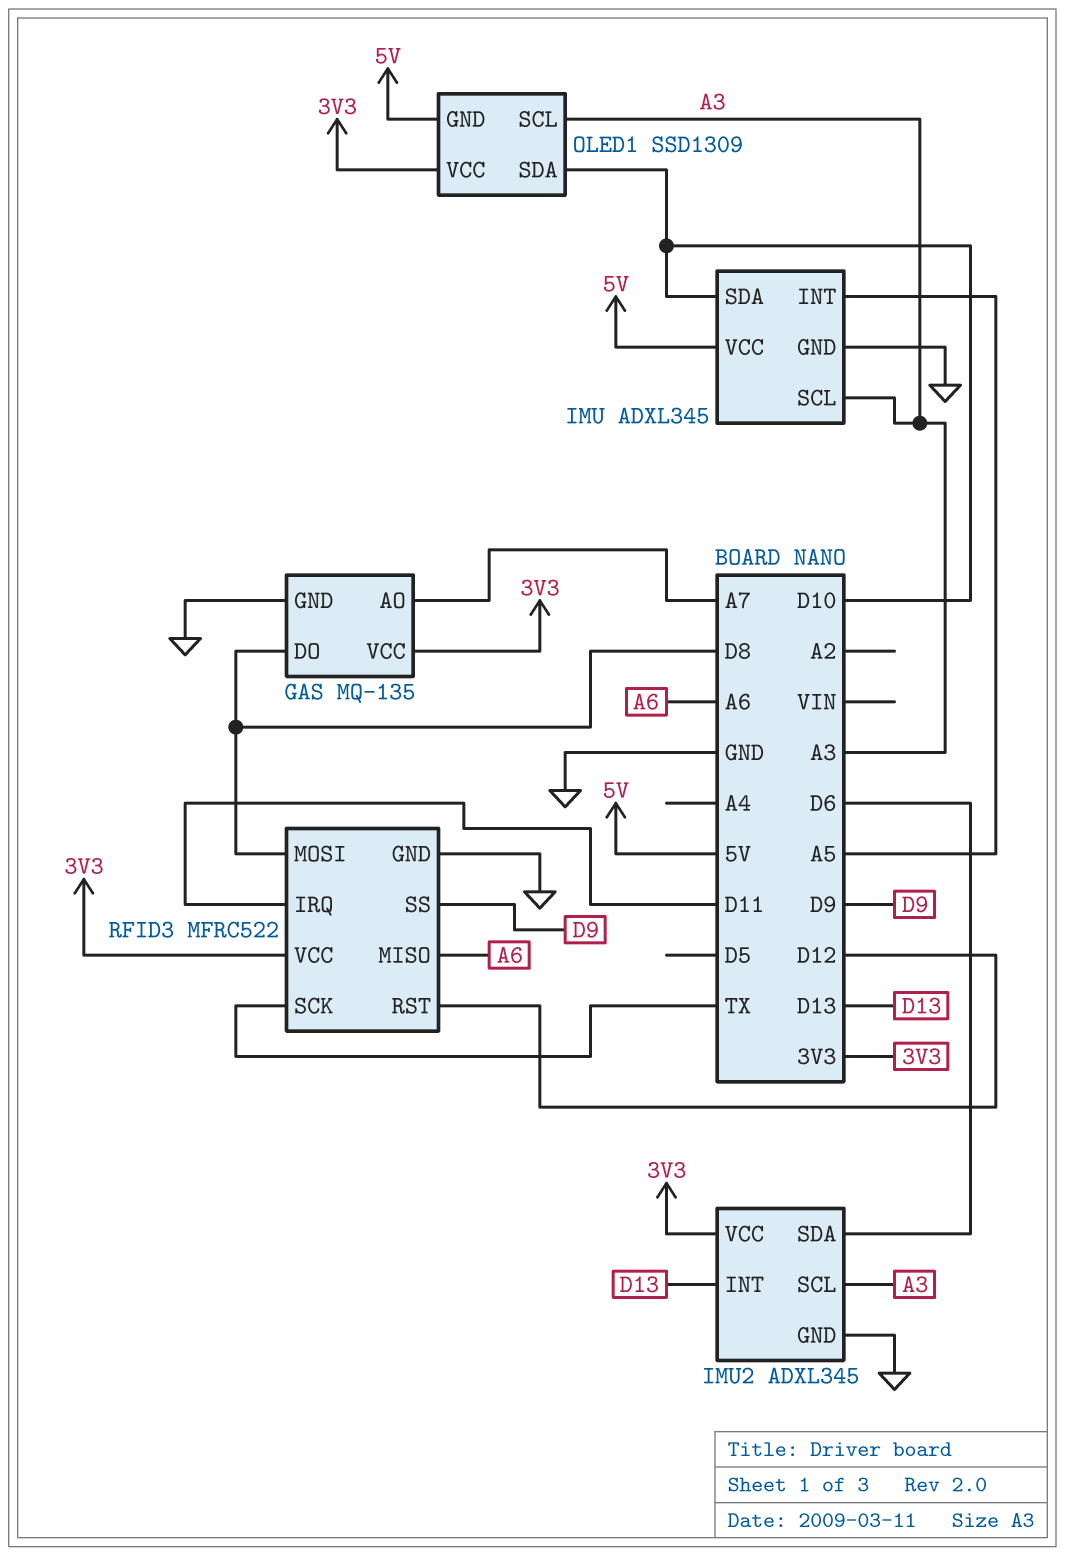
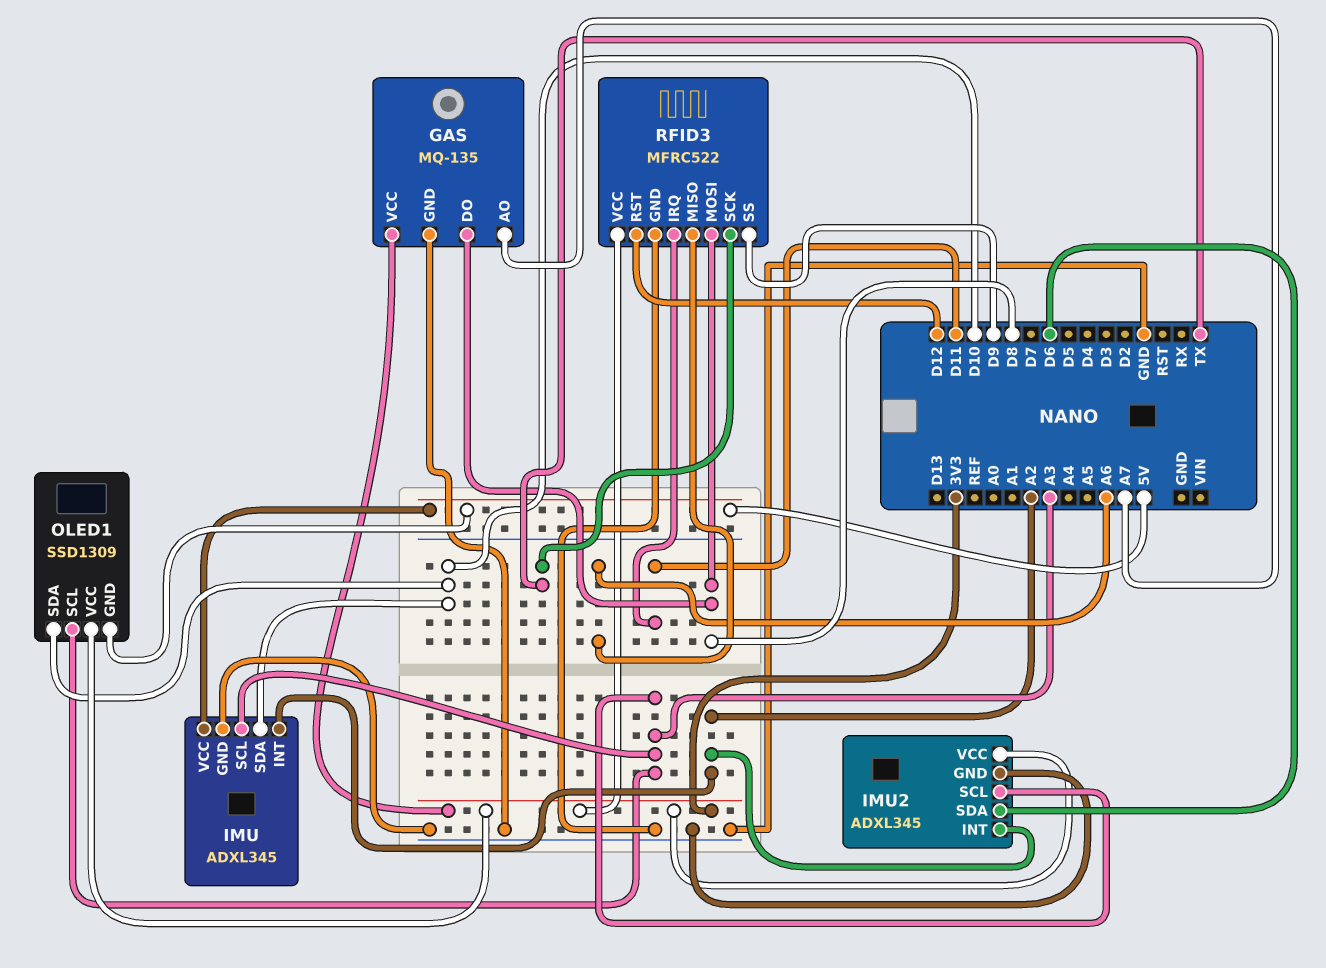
IMU pin INT: A5 -> A2
IMU2 pin INT: D13 -> A2

